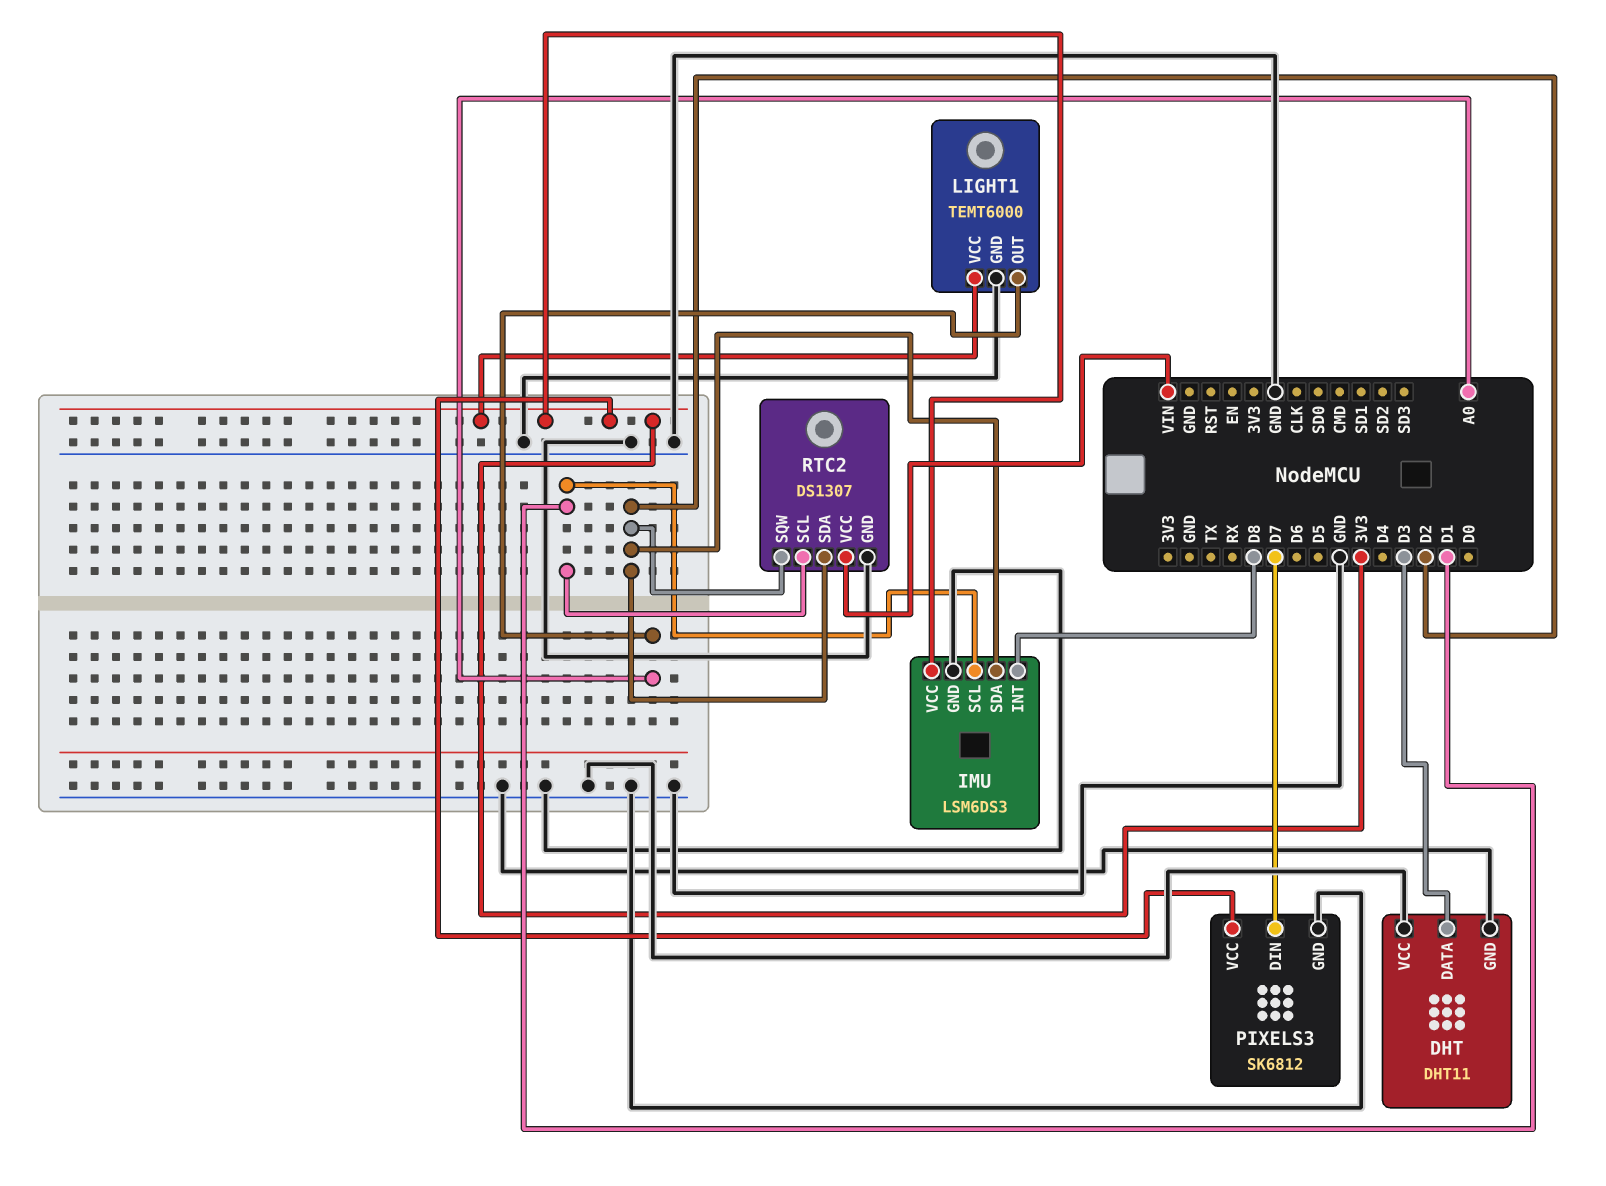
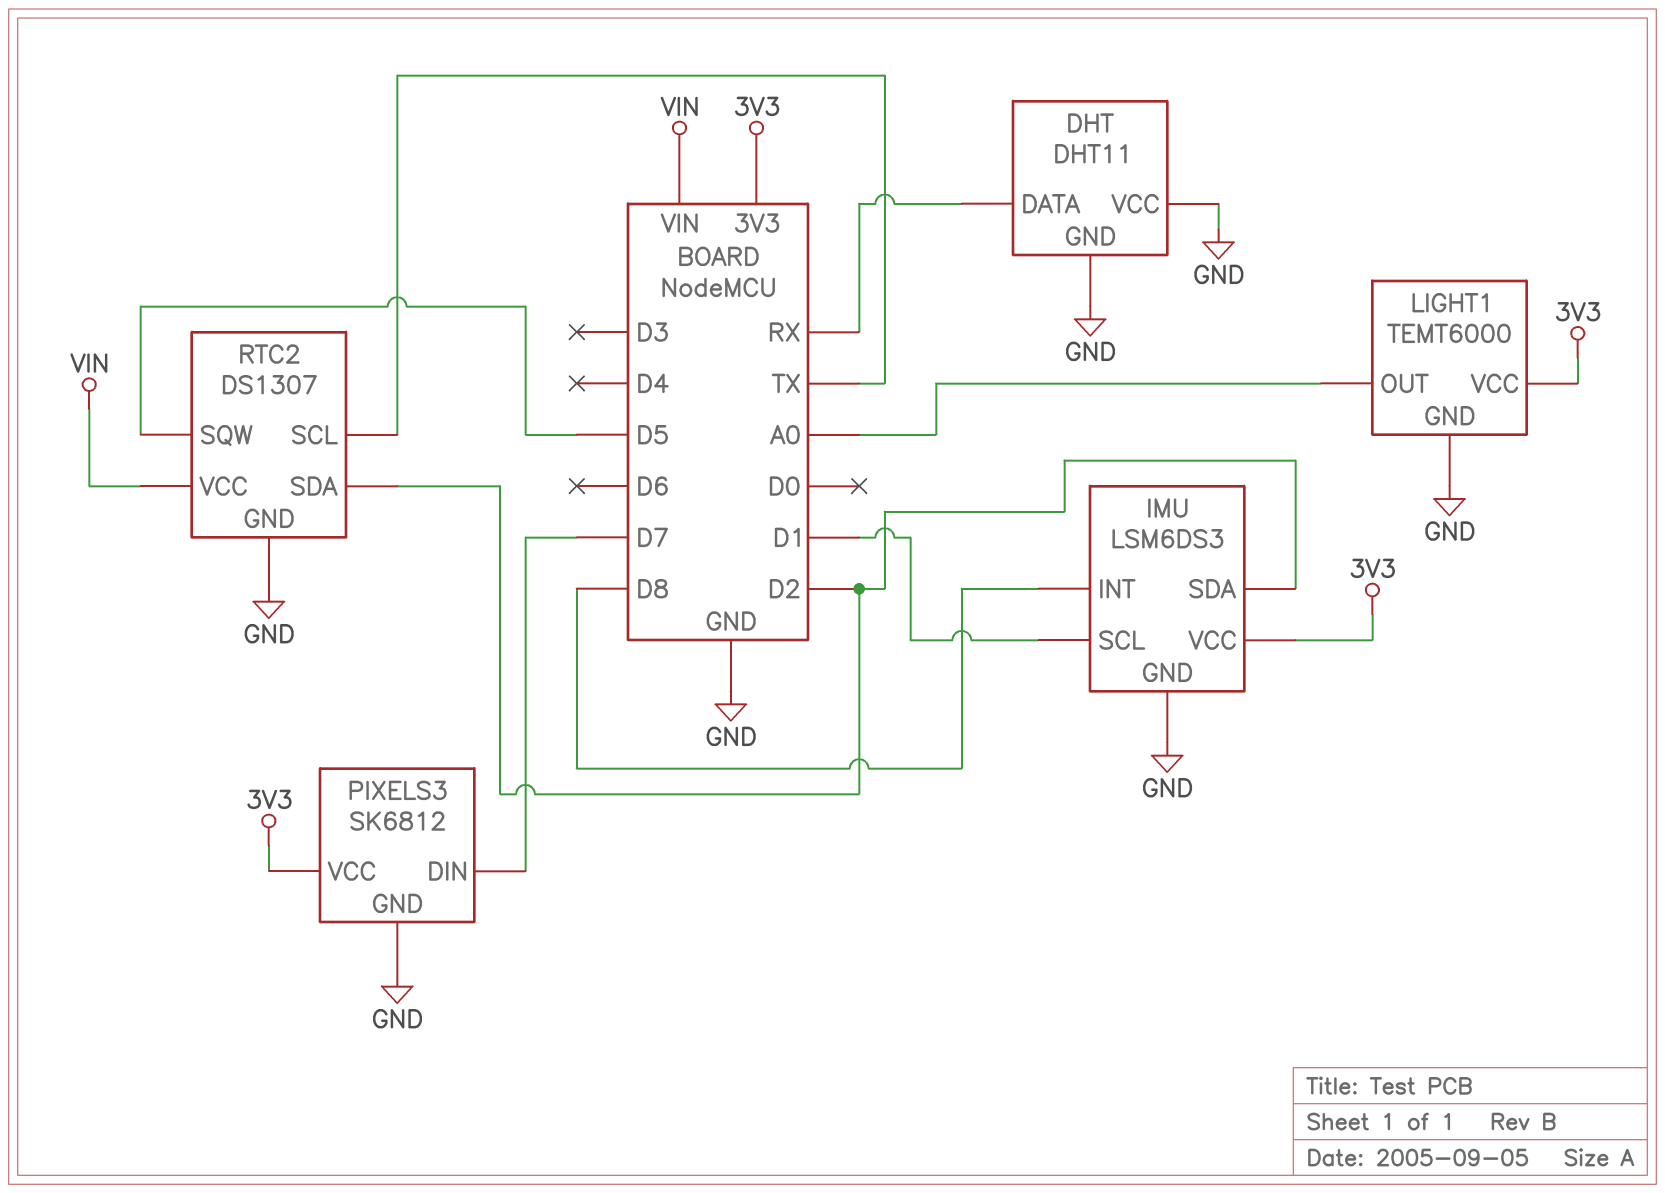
DHT pin DATA: D3 -> RX
RTC2 pin SCL: D1 -> TX
RTC2 pin SQW: D2 -> D5

